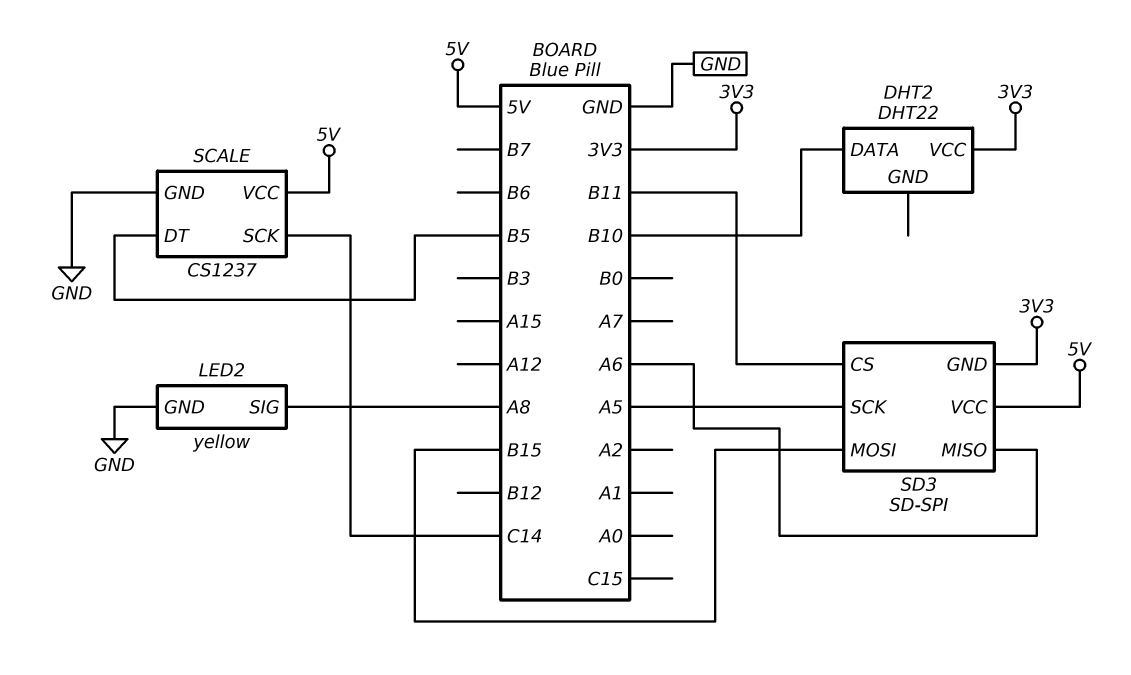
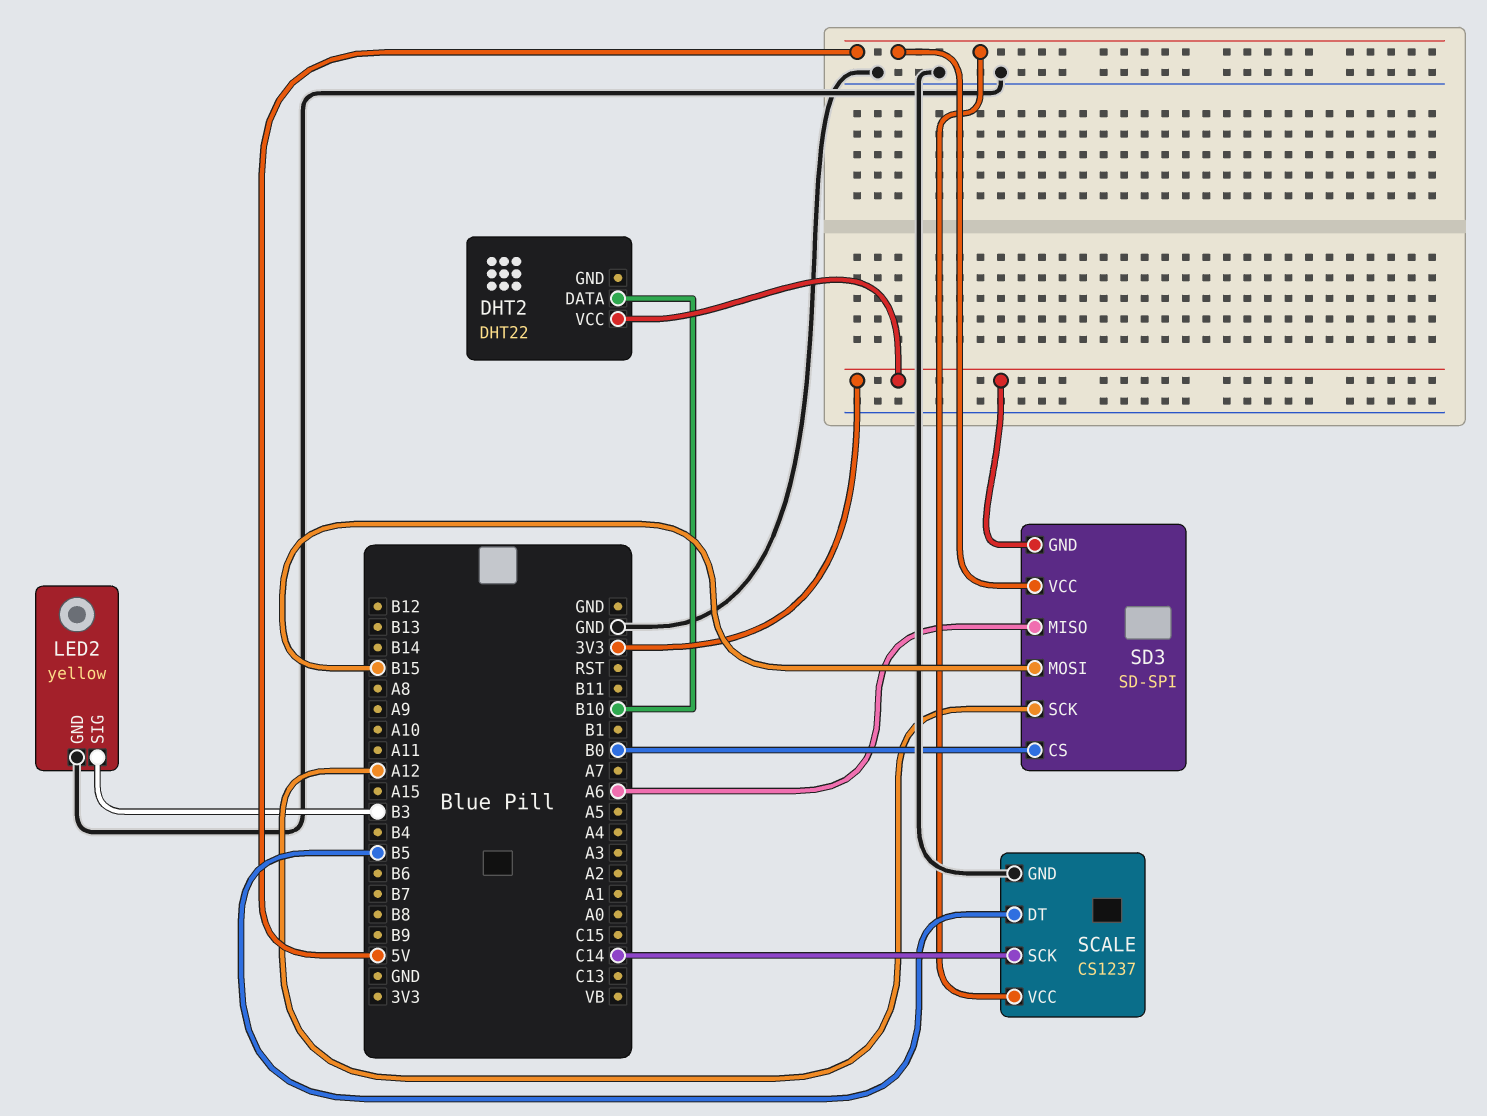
LED2 pin SIG: A8 -> B3
SD3 pin CS: B11 -> B0
SD3 pin SCK: A5 -> A12

